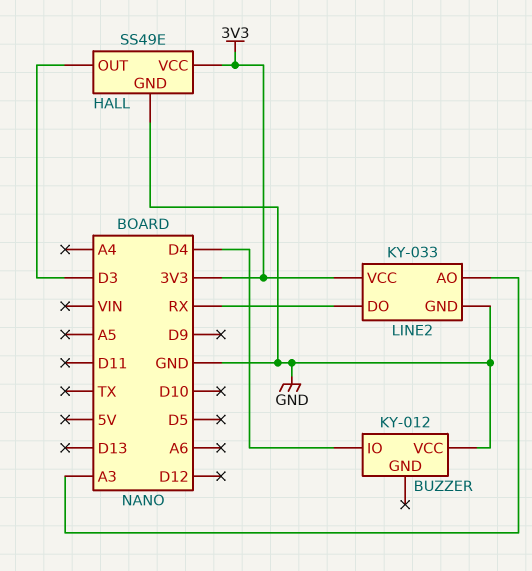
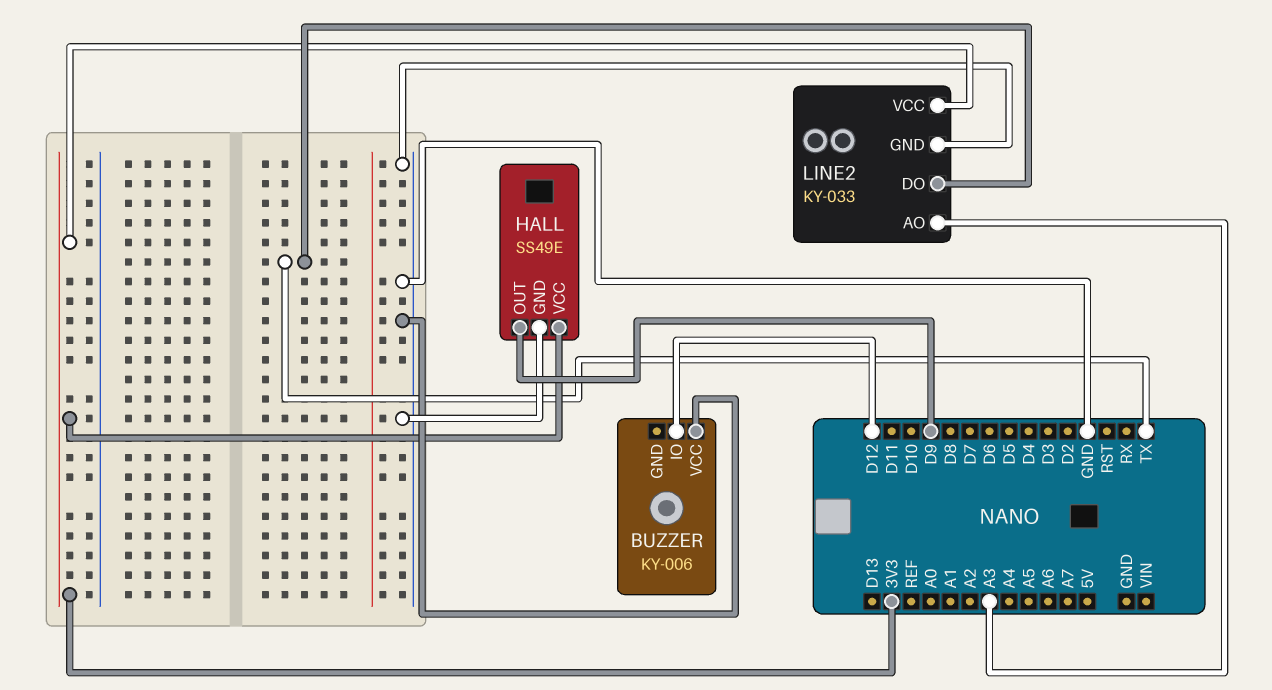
BUZZER: KY-012 -> KY-006
BUZZER pin IO: D4 -> D12
HALL pin OUT: D3 -> D9
LINE2 pin DO: RX -> TX

